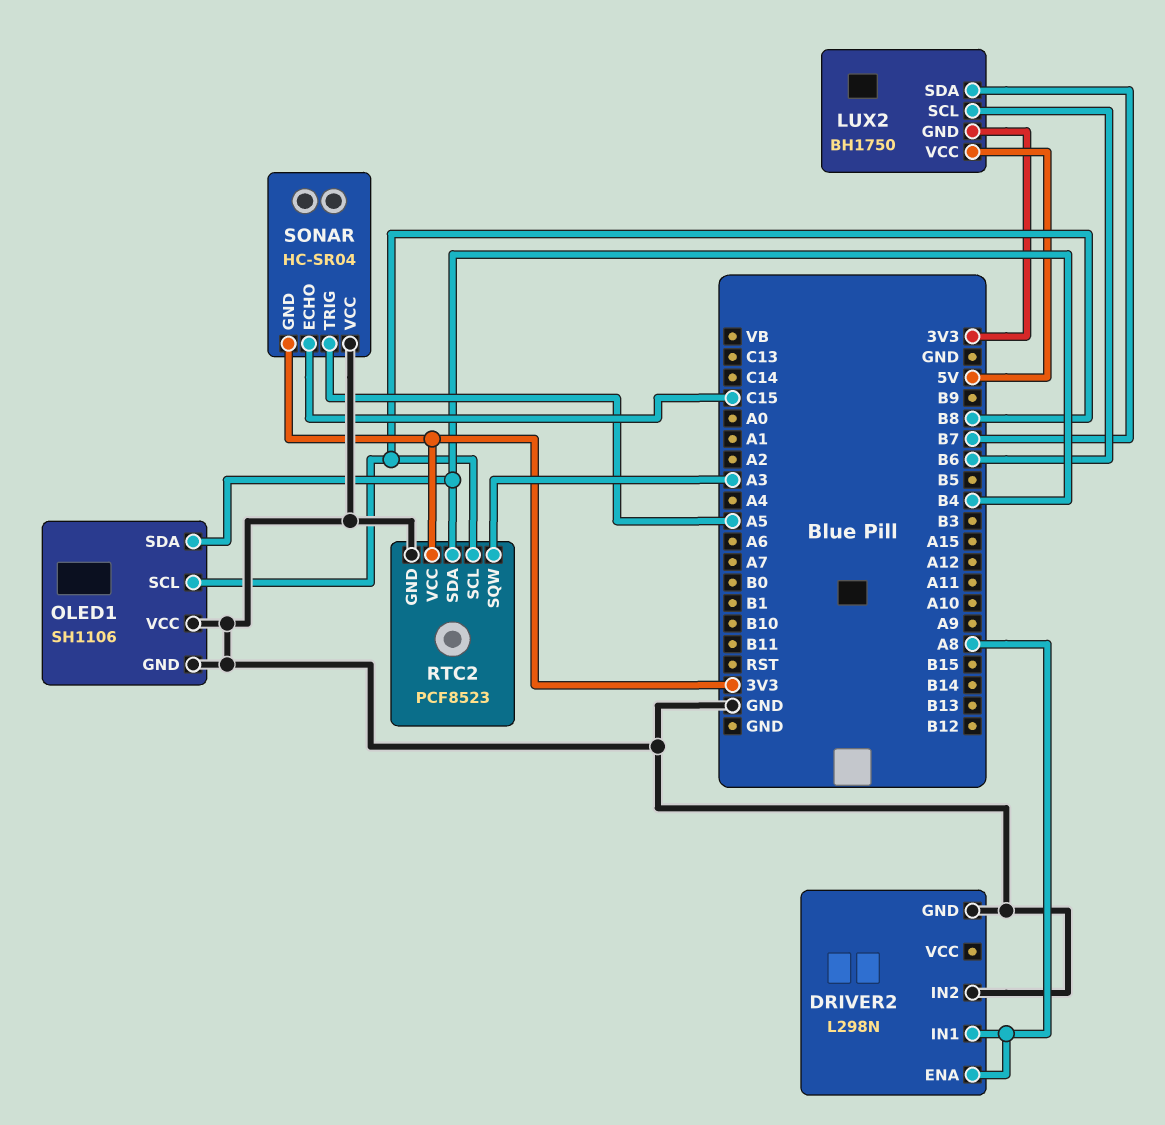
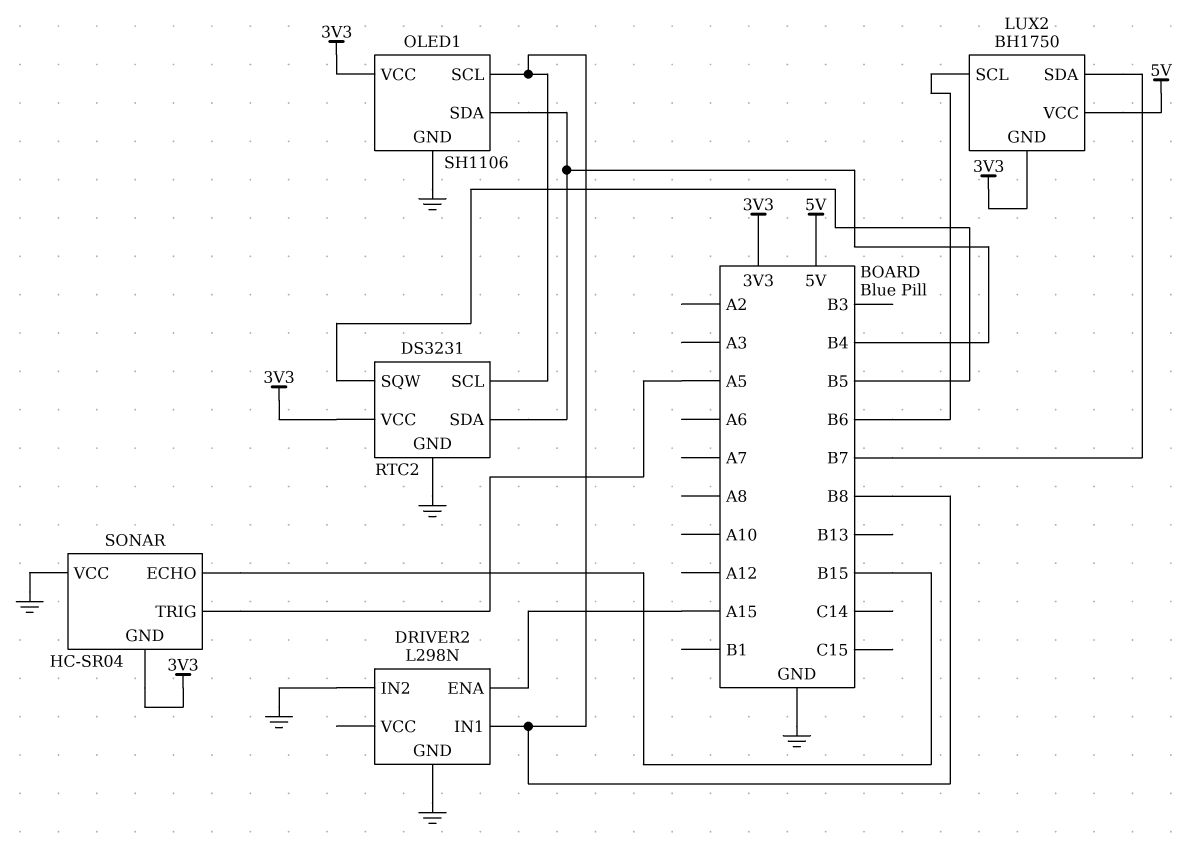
DRIVER2 pin ENA: A8 -> A15
DRIVER2 pin IN1: A8 -> B8
OLED1 pin VCC: GND -> 3V3
RTC2: PCF8523 -> DS3231
RTC2 pin SQW: A3 -> B5
SONAR pin ECHO: C15 -> B15

